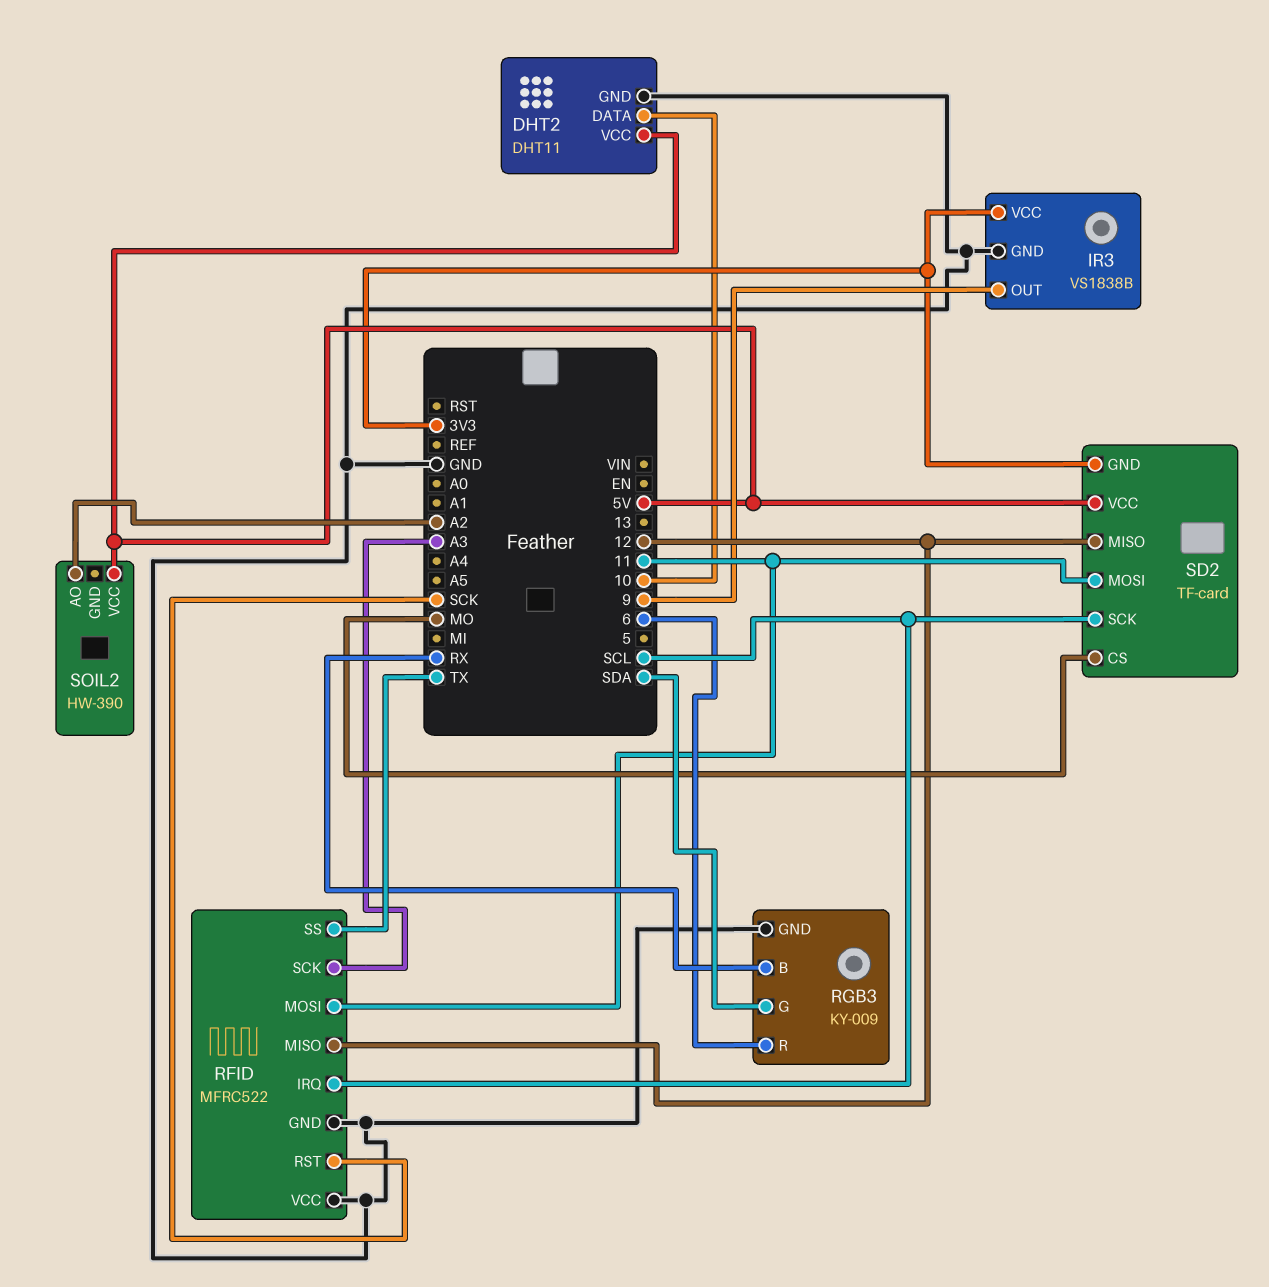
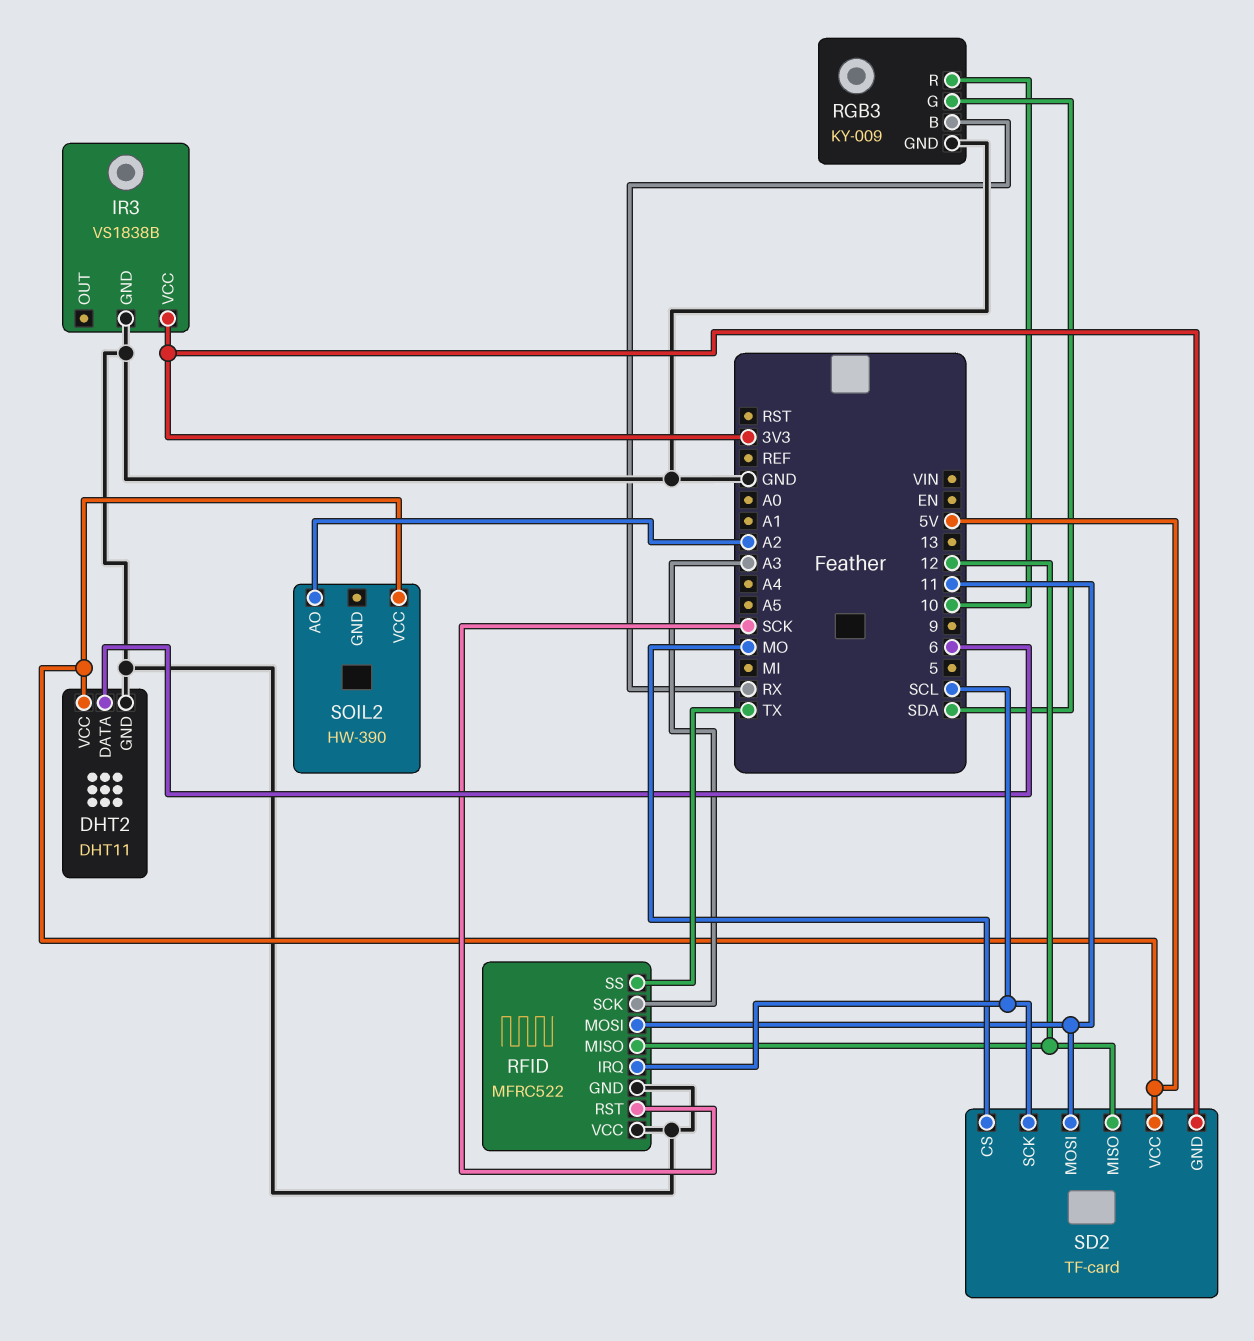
DHT2 pin DATA: 10 -> 6
IR3 pin OUT: 9 -> none
RGB3 pin R: 6 -> 10

